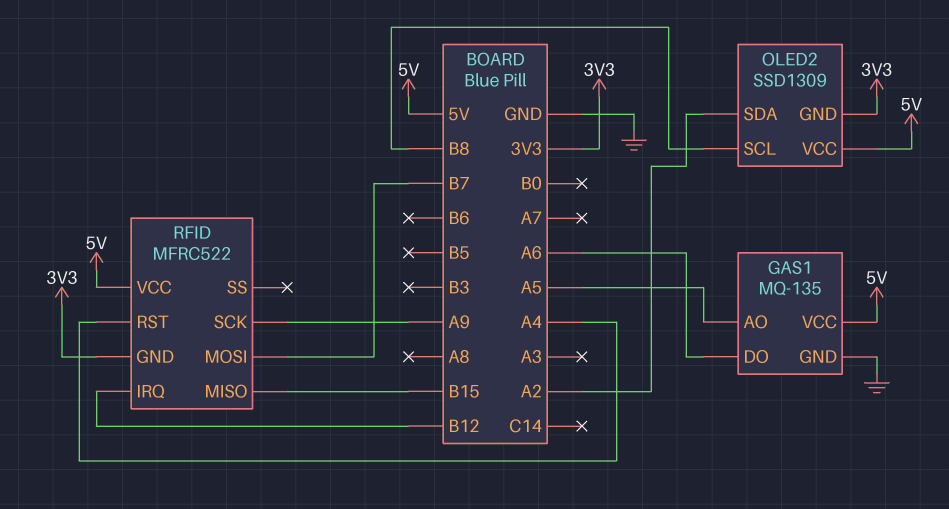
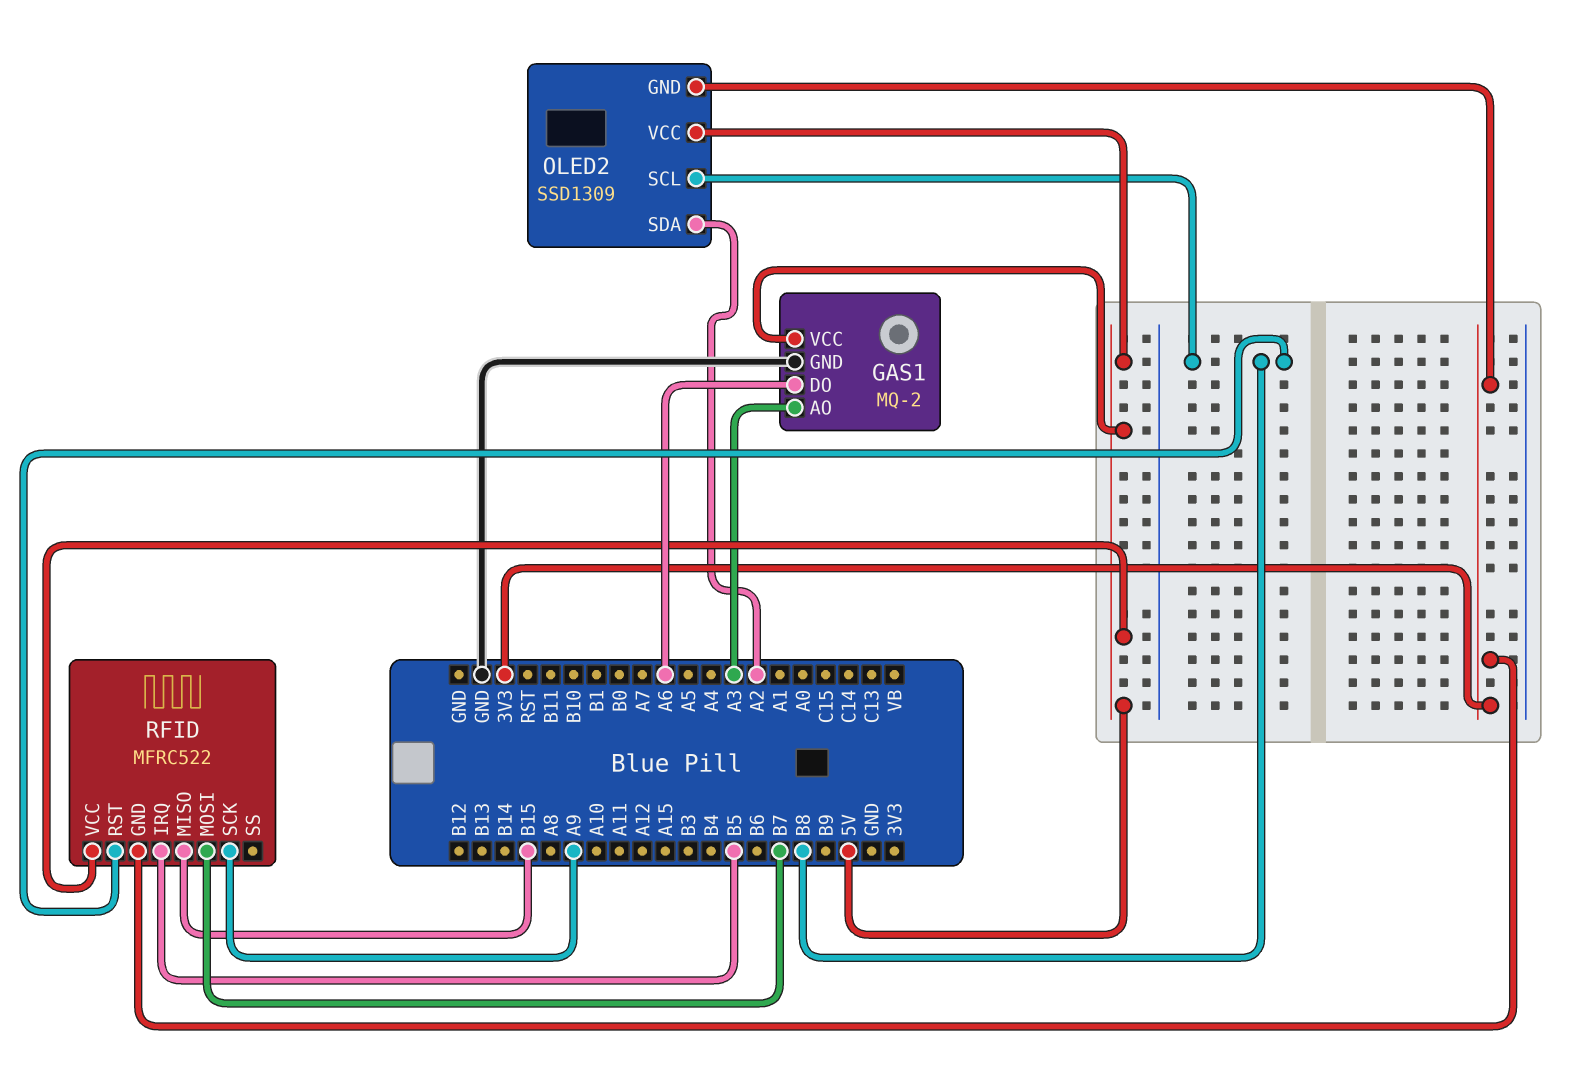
GAS1: MQ-135 -> MQ-2
GAS1 pin AO: A5 -> A3
RFID pin IRQ: B12 -> B5
RFID pin RST: A4 -> B8

